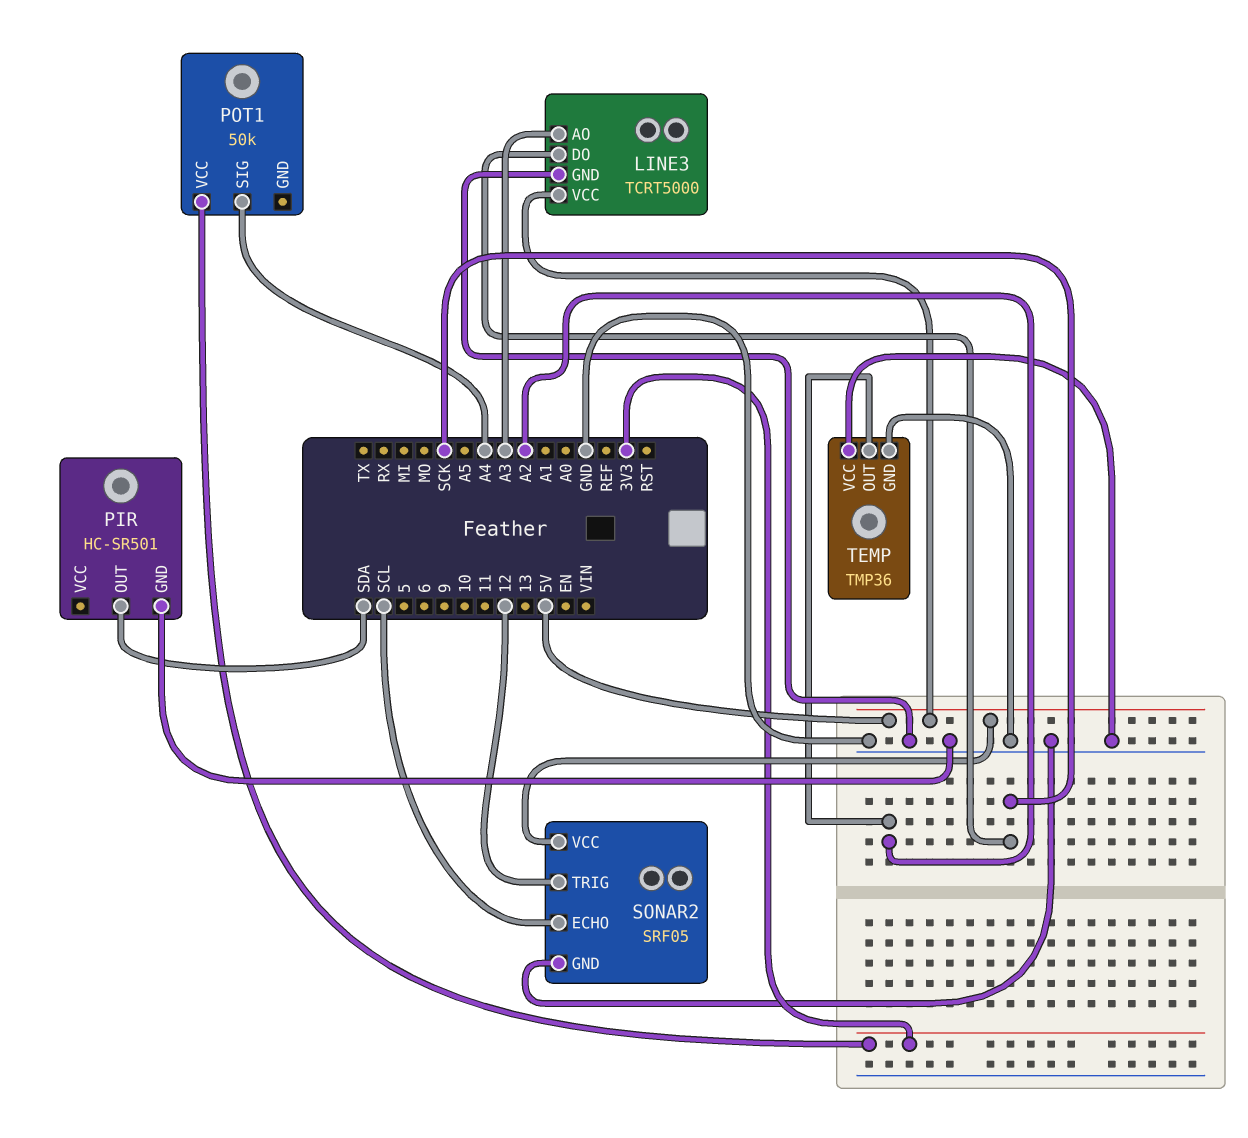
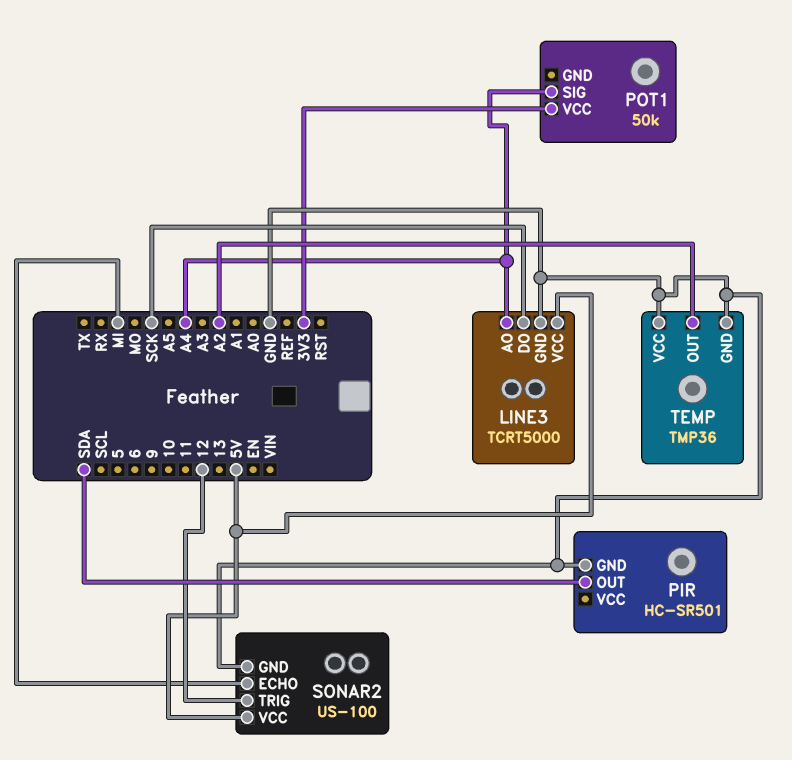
LINE3 pin AO: A3 -> A4
SONAR2: SRF05 -> US-100
SONAR2 pin ECHO: SCL -> MI

